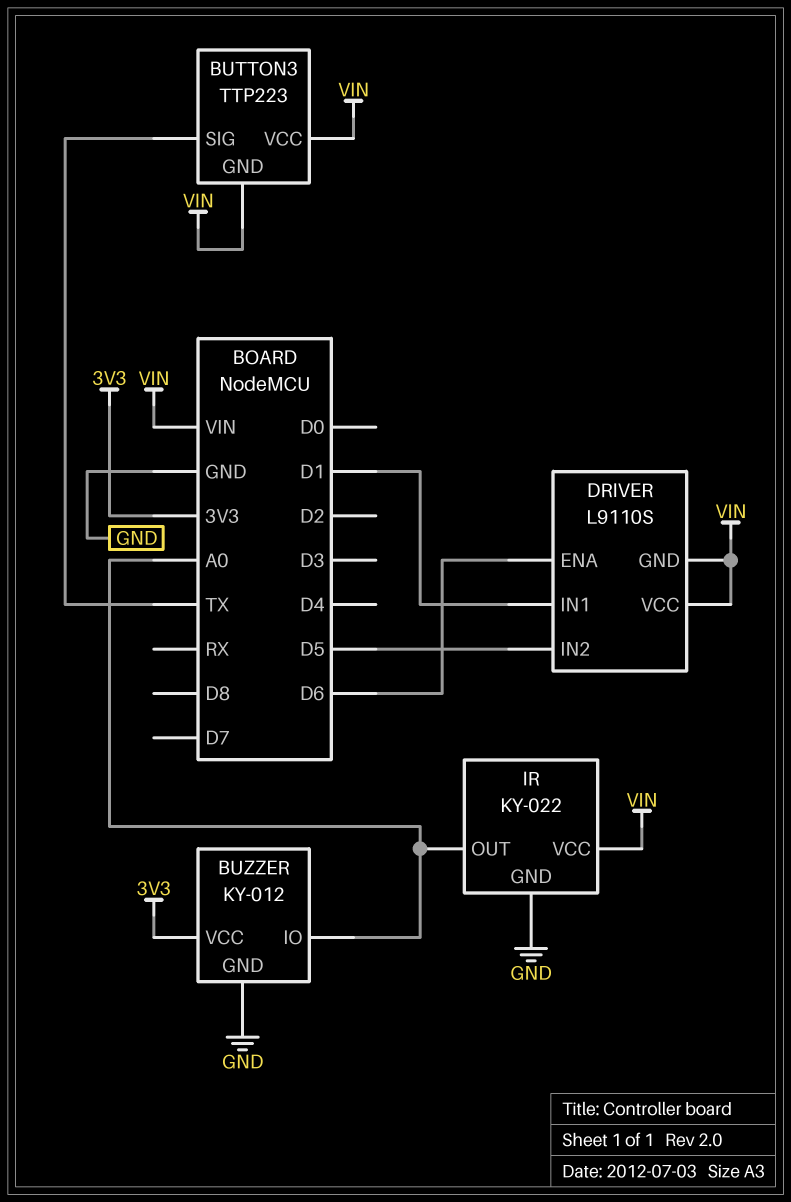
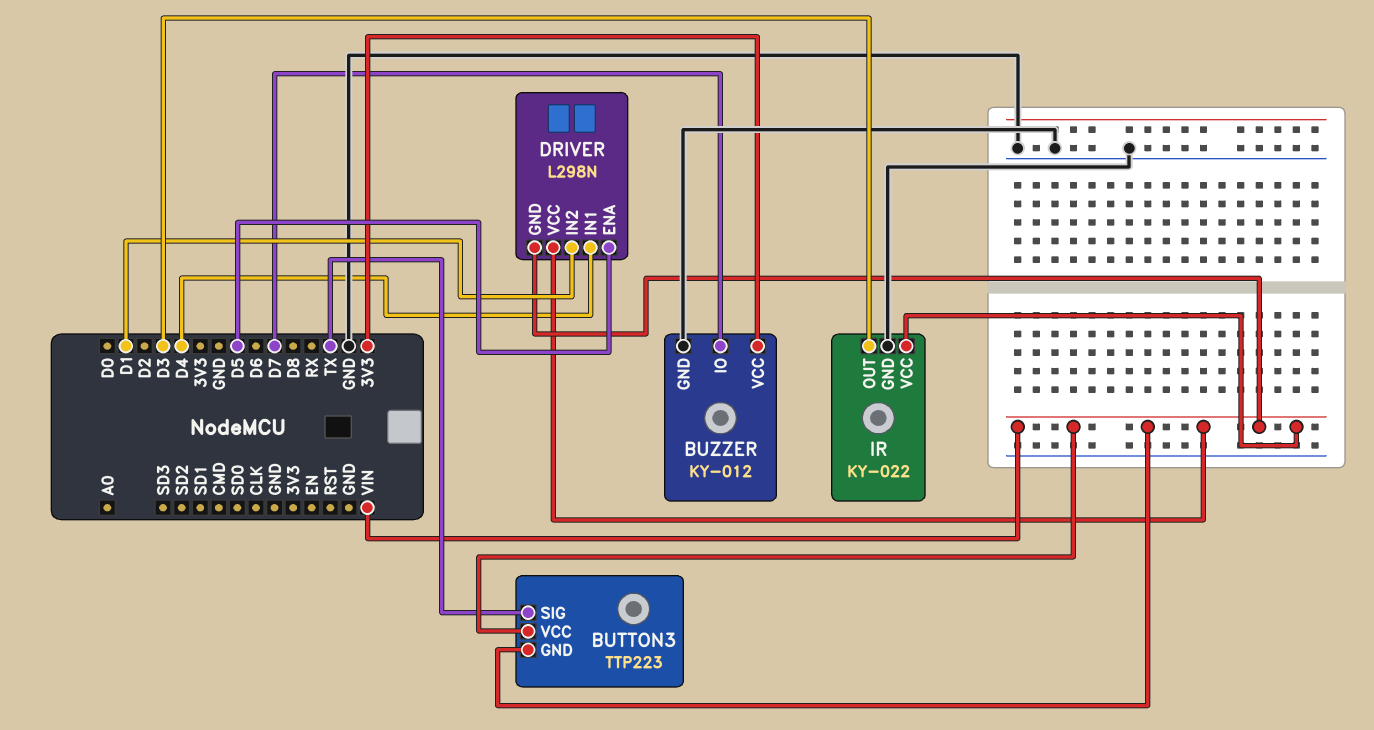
BUZZER pin IO: A0 -> D7
DRIVER: L9110S -> L298N
DRIVER pin ENA: D6 -> D5
DRIVER pin IN1: D1 -> D4
DRIVER pin IN2: D5 -> D1
IR pin OUT: A0 -> D3

